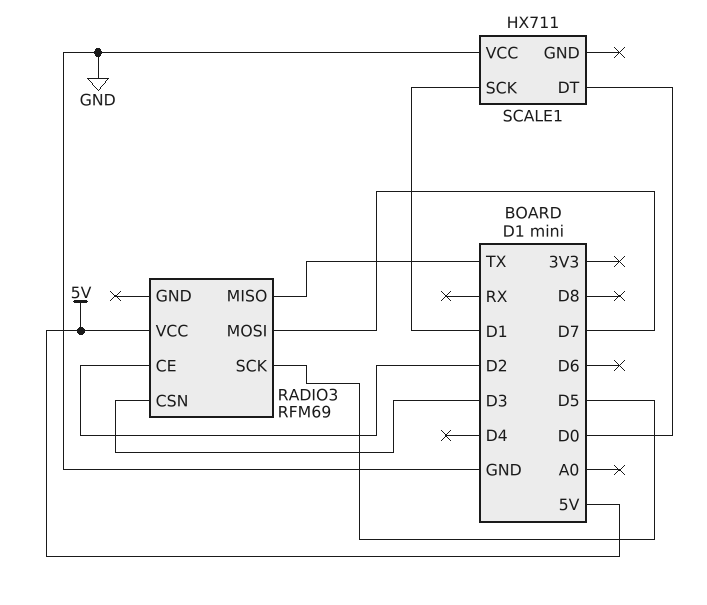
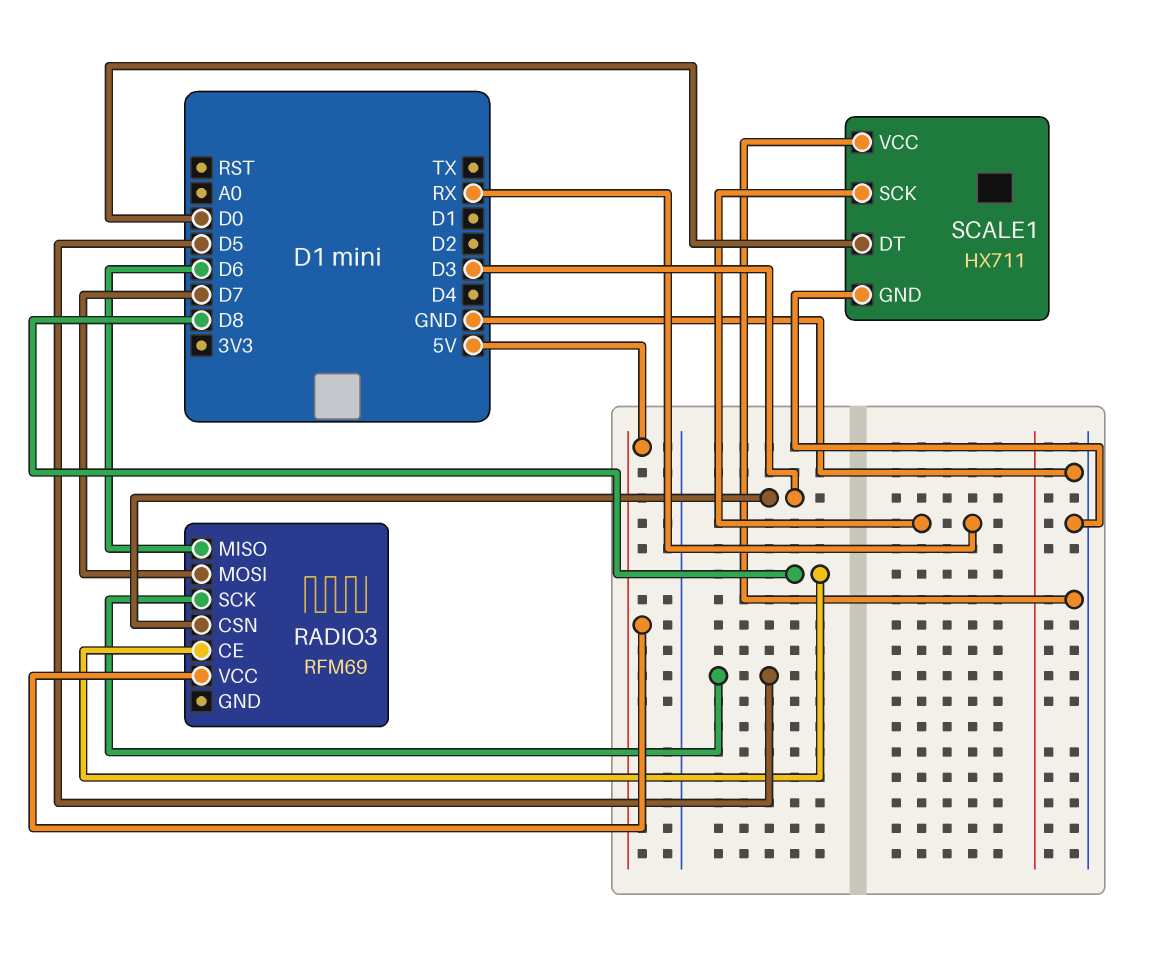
RADIO3 pin CE: D2 -> D8
RADIO3 pin MISO: TX -> D6
SCALE1 pin GND: none -> GND
SCALE1 pin SCK: D1 -> RX

